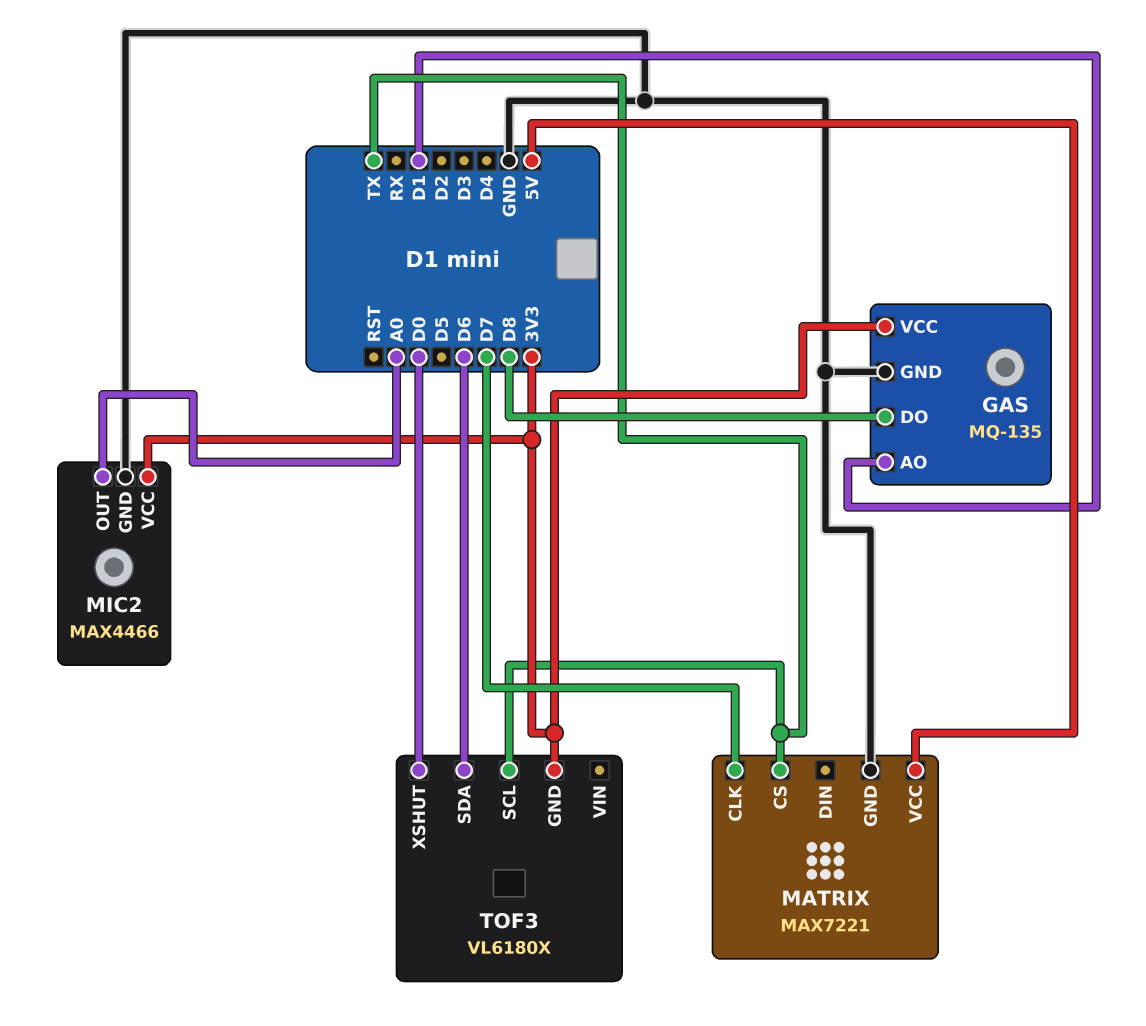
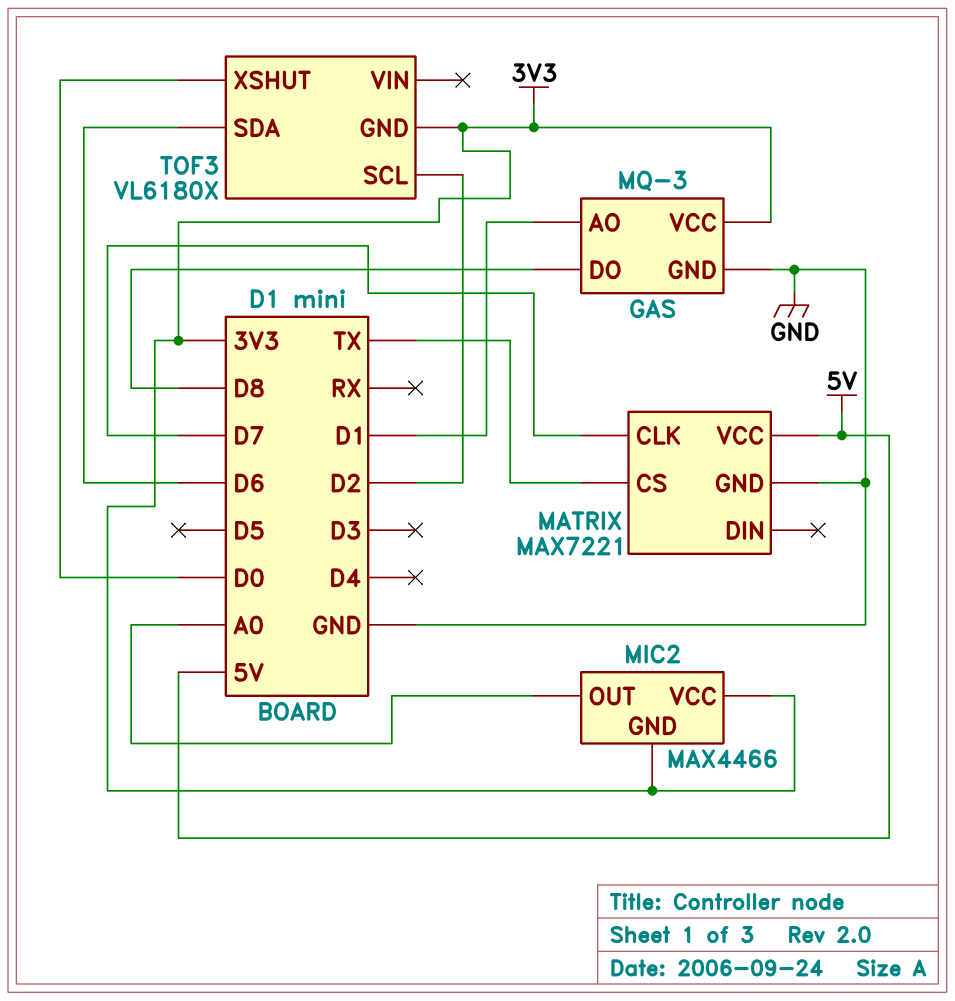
GAS: MQ-135 -> MQ-3
MIC2 pin GND: GND -> 3V3
TOF3 pin SCL: TX -> D2

